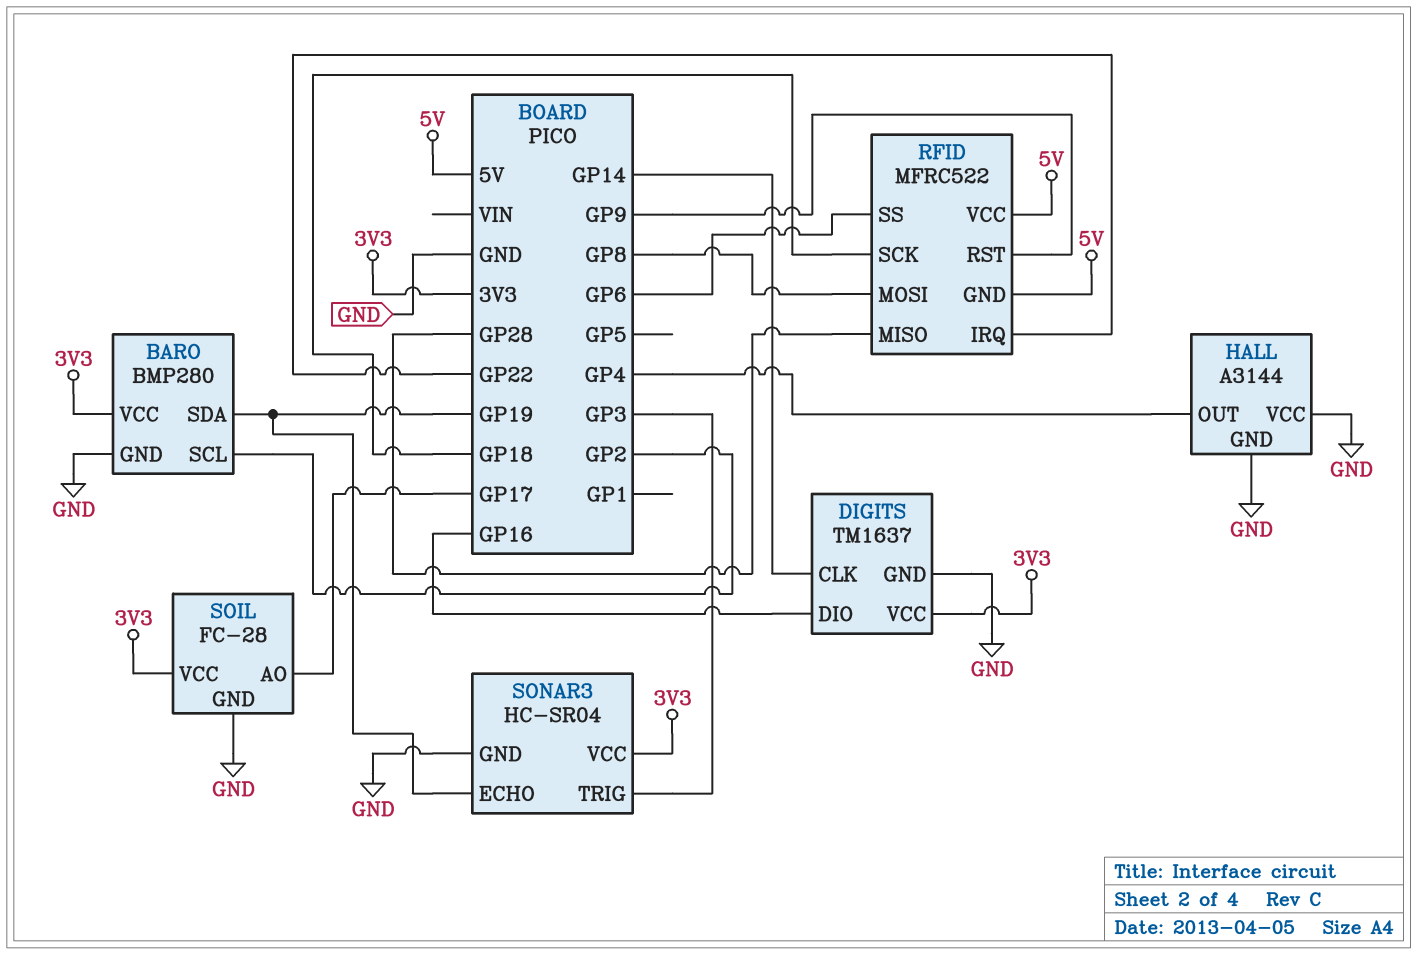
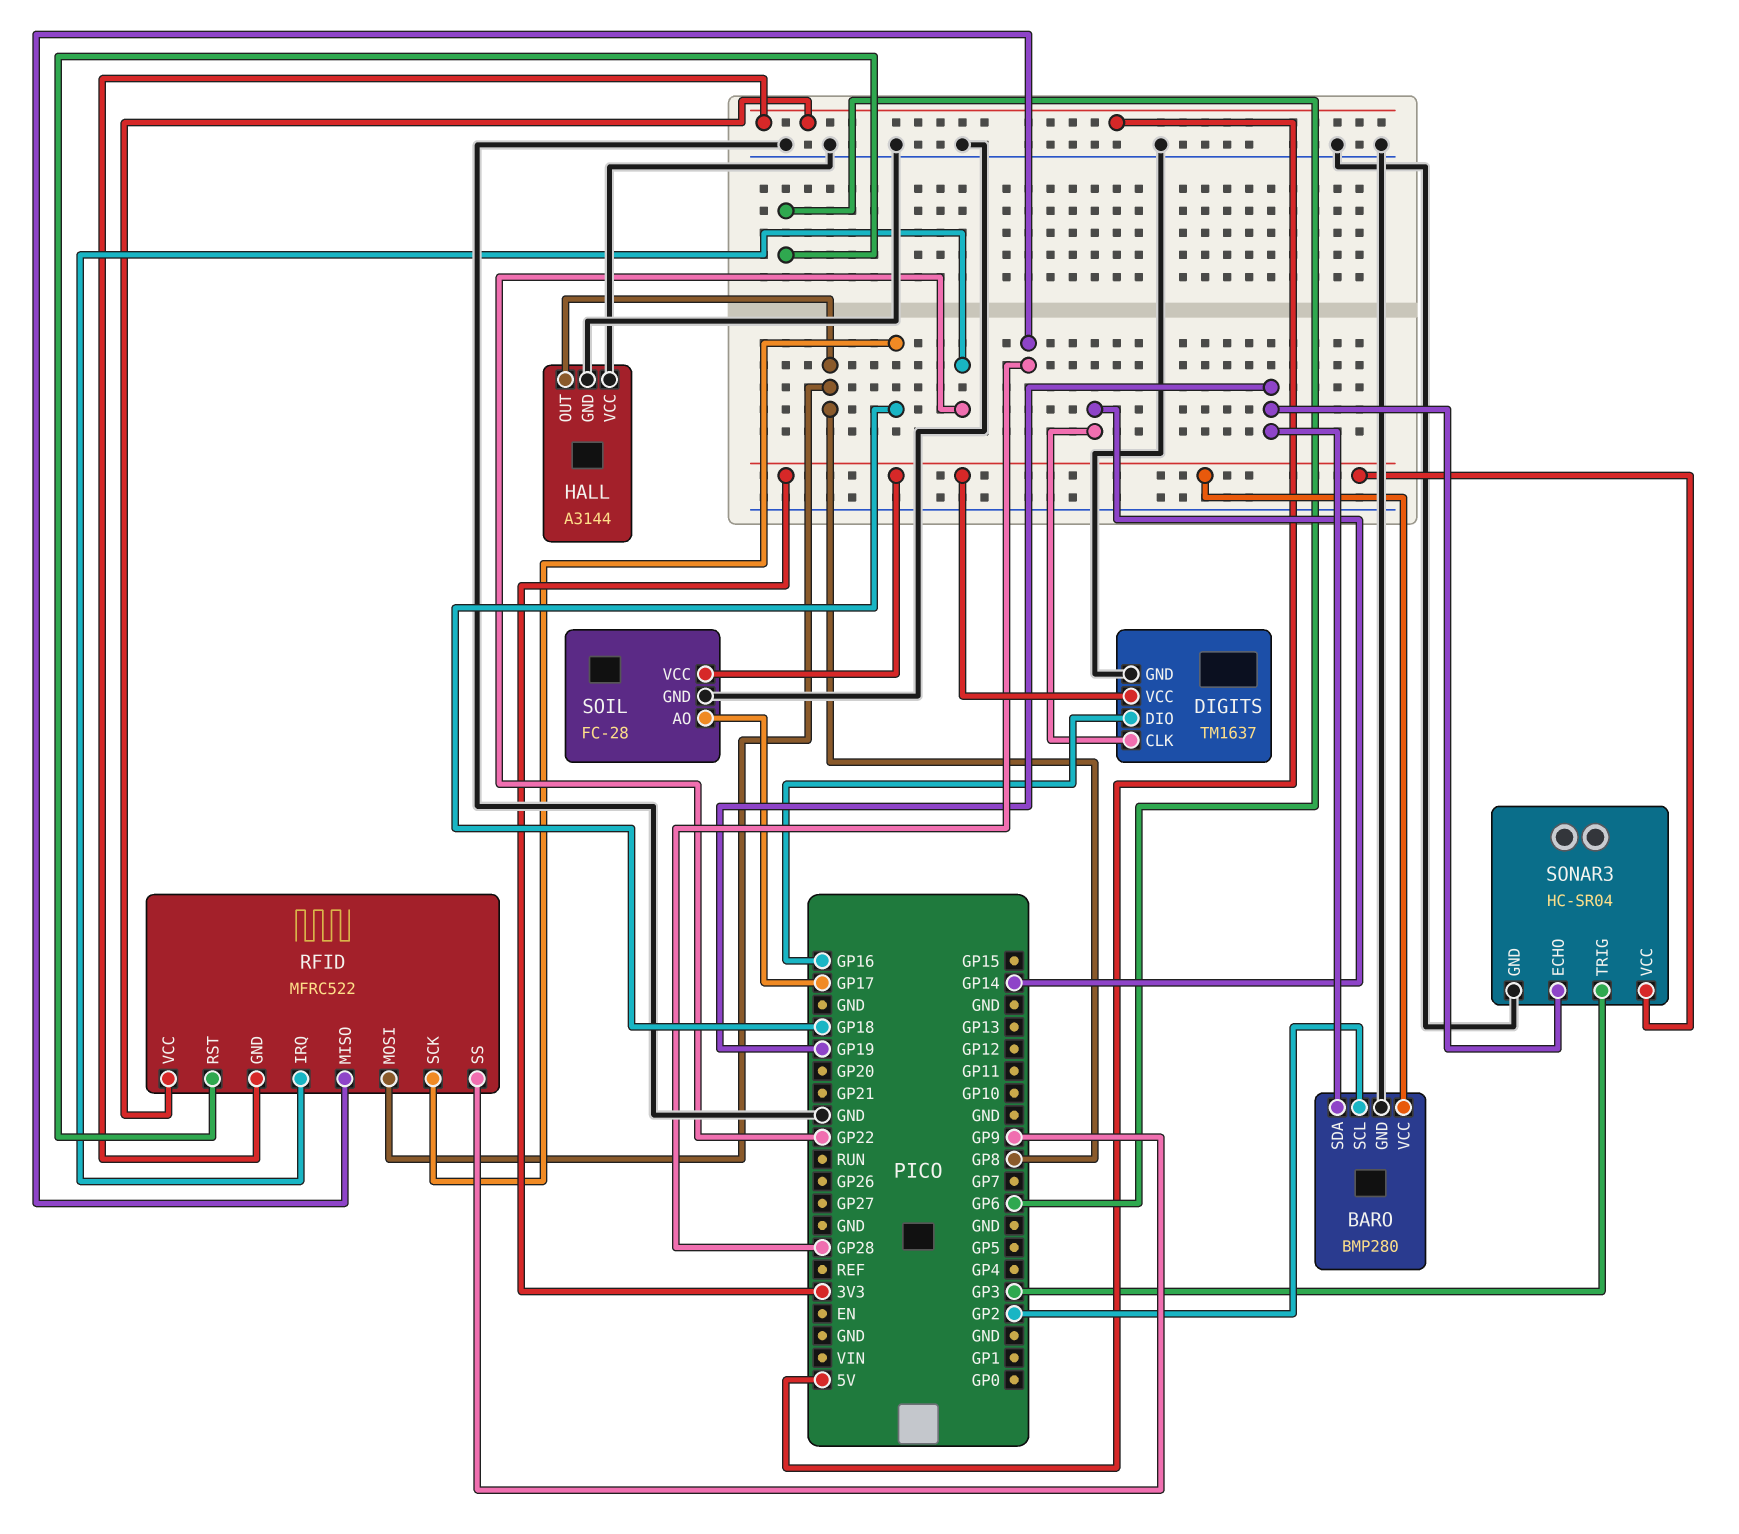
HALL pin OUT: GP4 -> GP8
RFID pin RST: GP9 -> GP6
RFID pin SS: GP6 -> GP9

